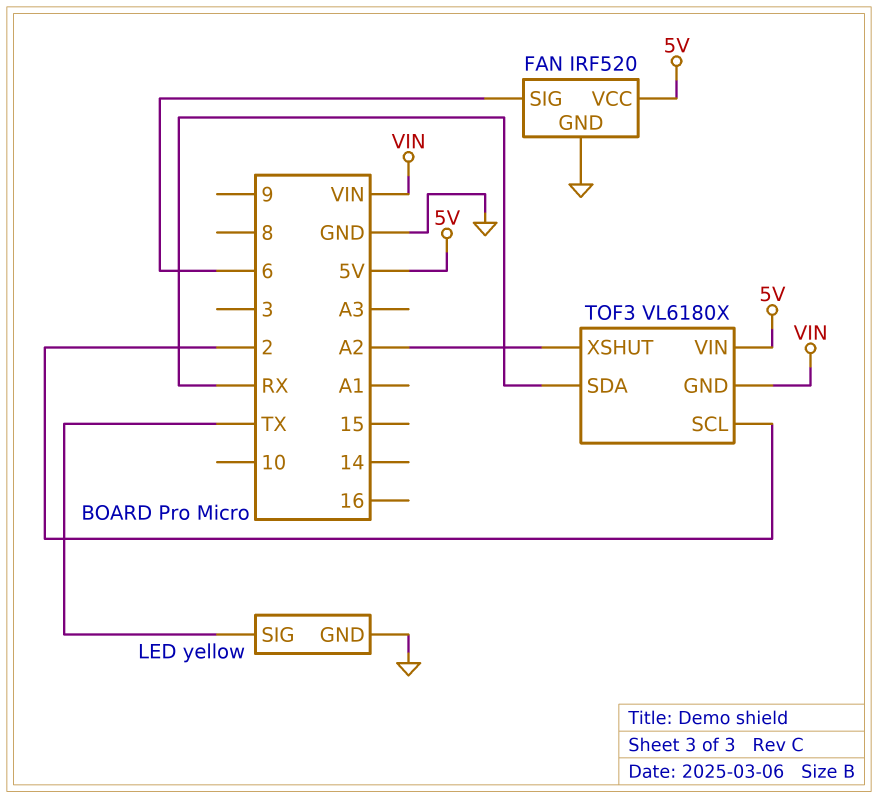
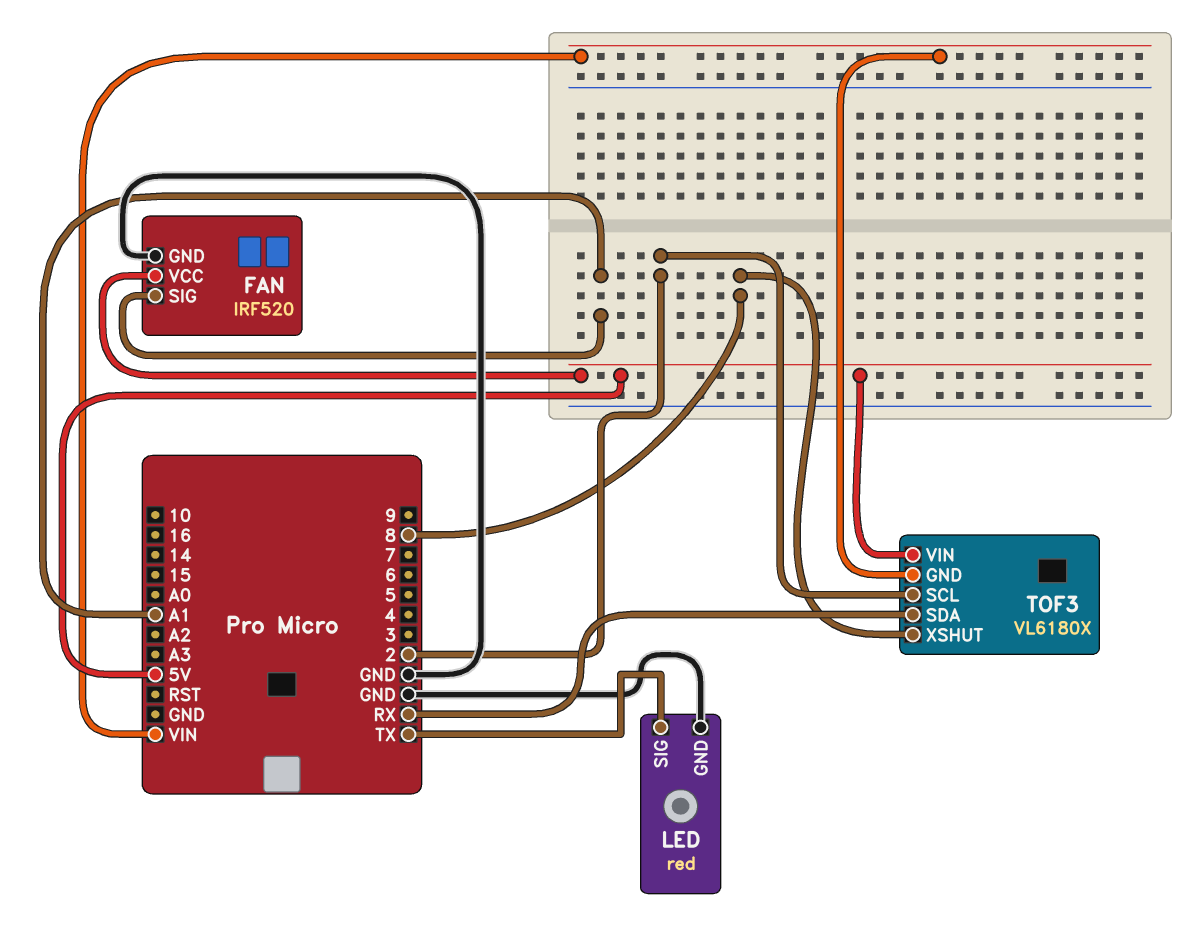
FAN pin SIG: 6 -> A1
LED: yellow -> red
TOF3 pin XSHUT: A2 -> 8

